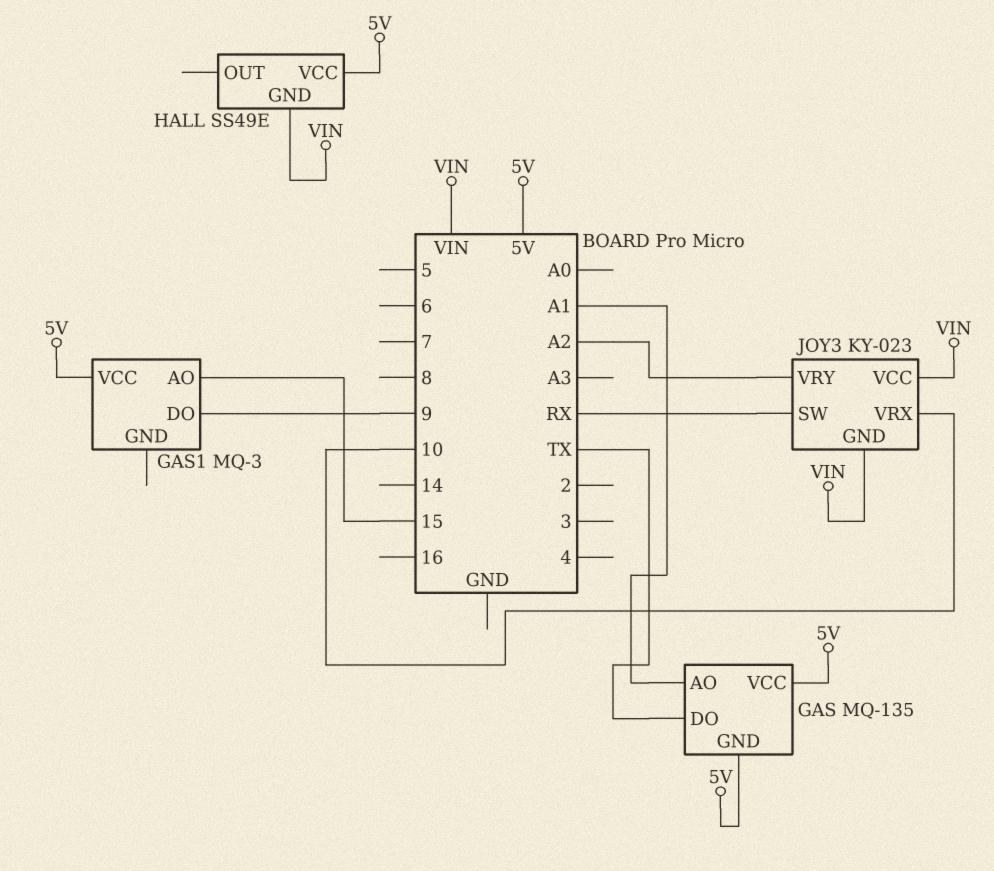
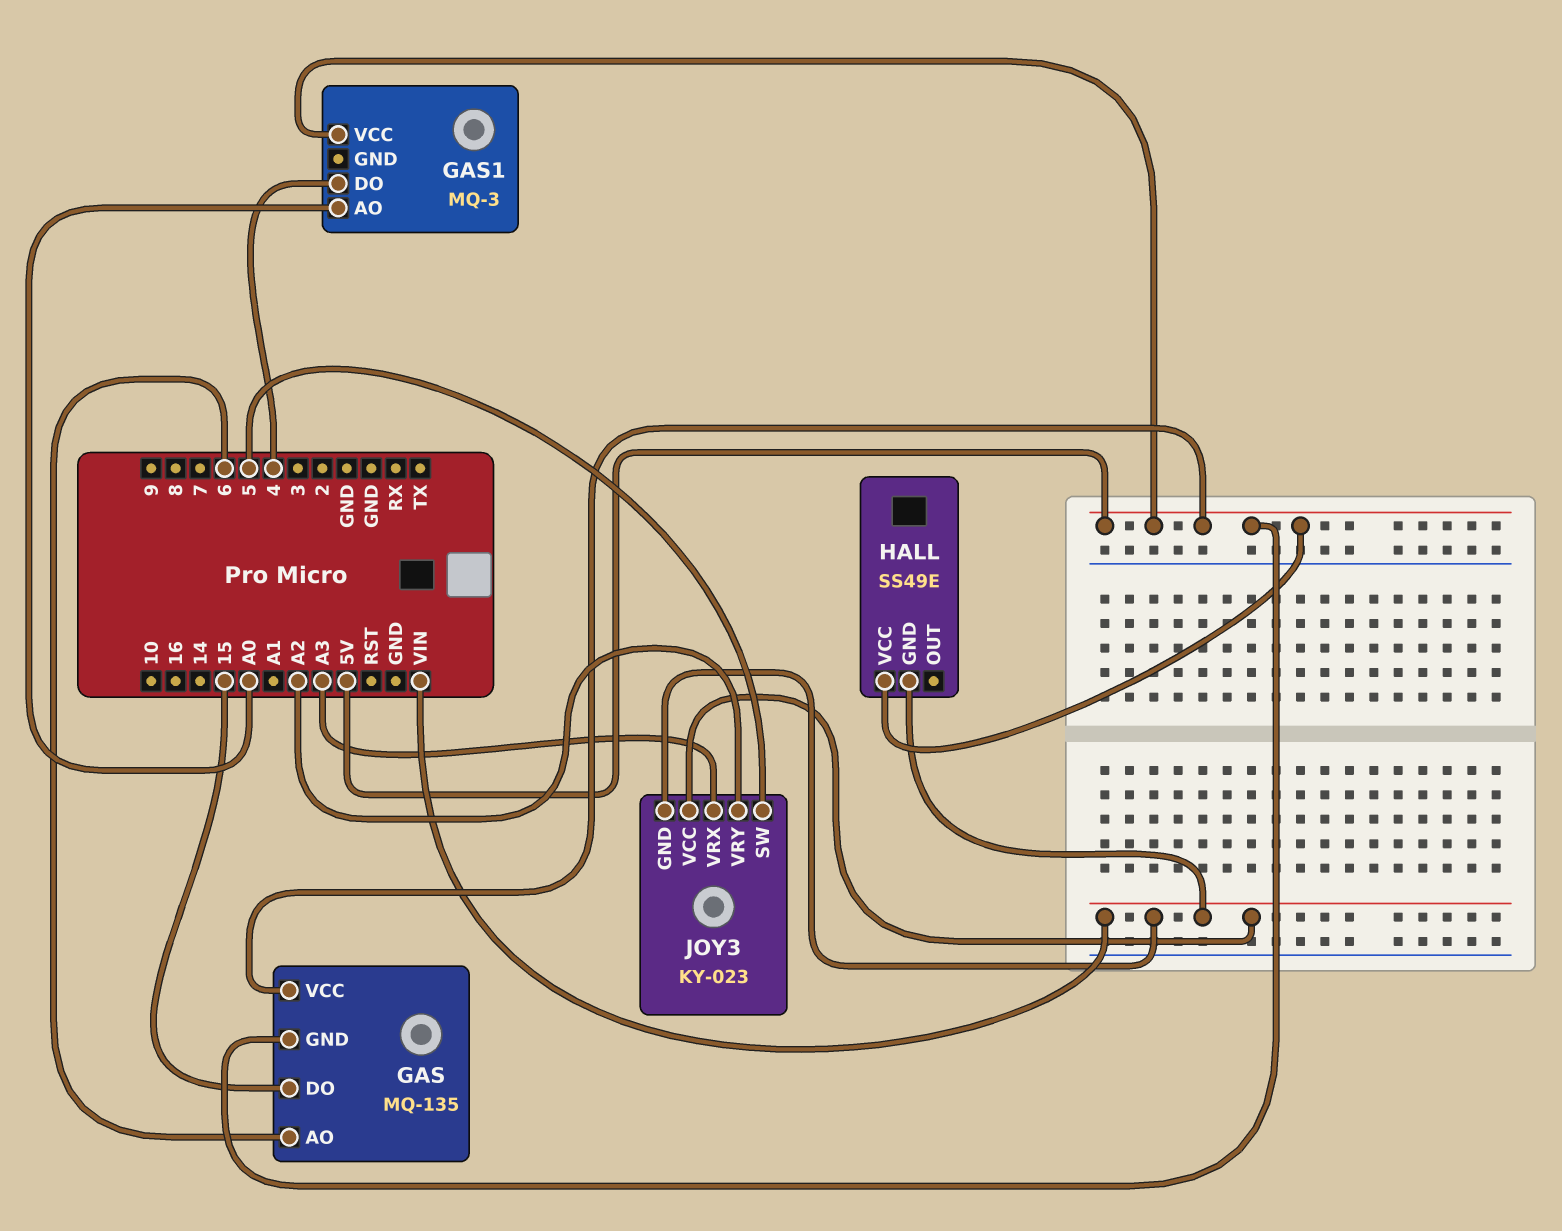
GAS pin AO: A1 -> 6
GAS pin DO: TX -> 15
GAS1 pin AO: 15 -> A0
GAS1 pin DO: 9 -> 4
JOY3 pin SW: RX -> 5
JOY3 pin VRX: 10 -> A3

